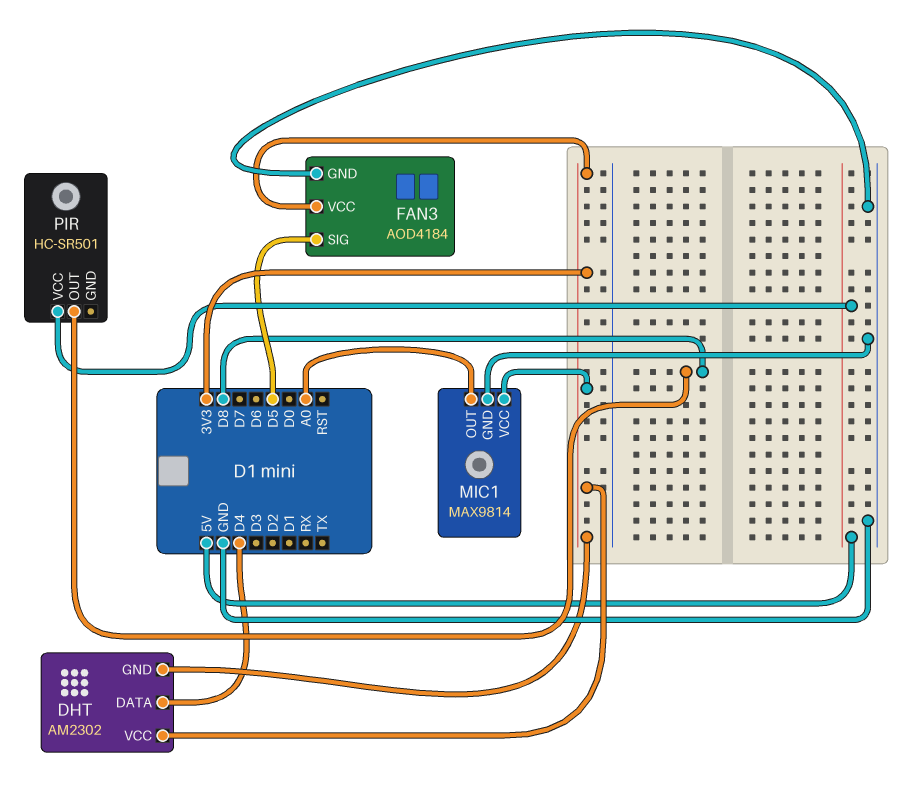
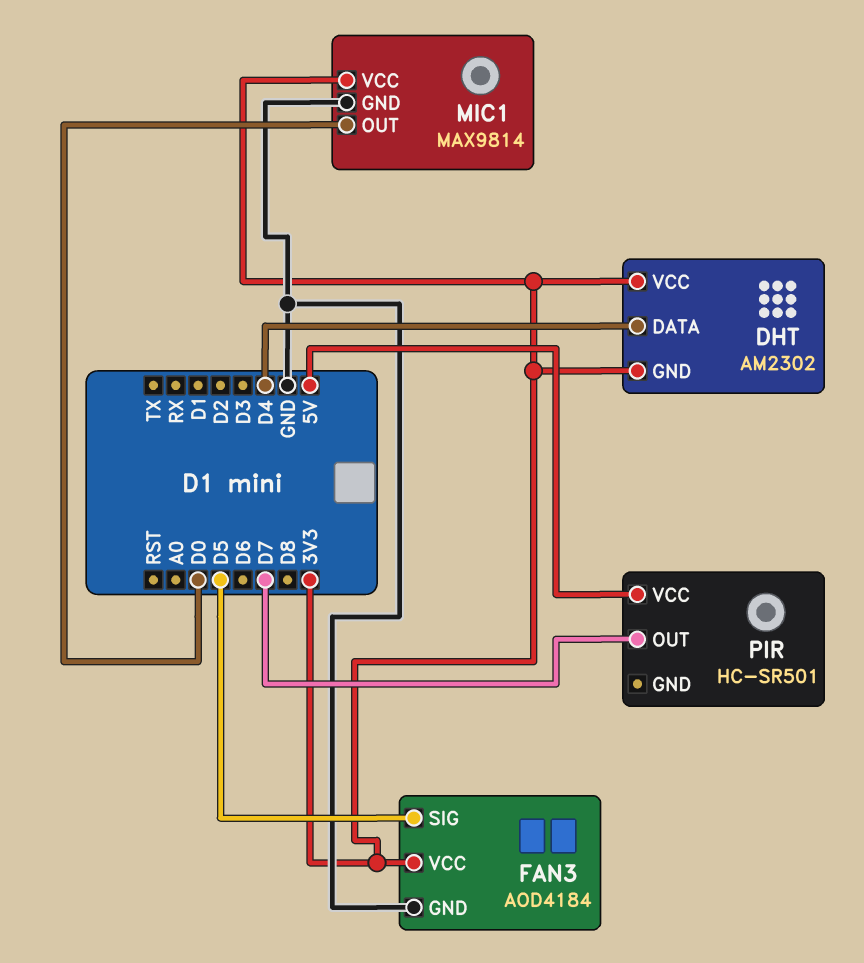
MIC1 pin OUT: A0 -> D0
PIR pin OUT: D8 -> D7

